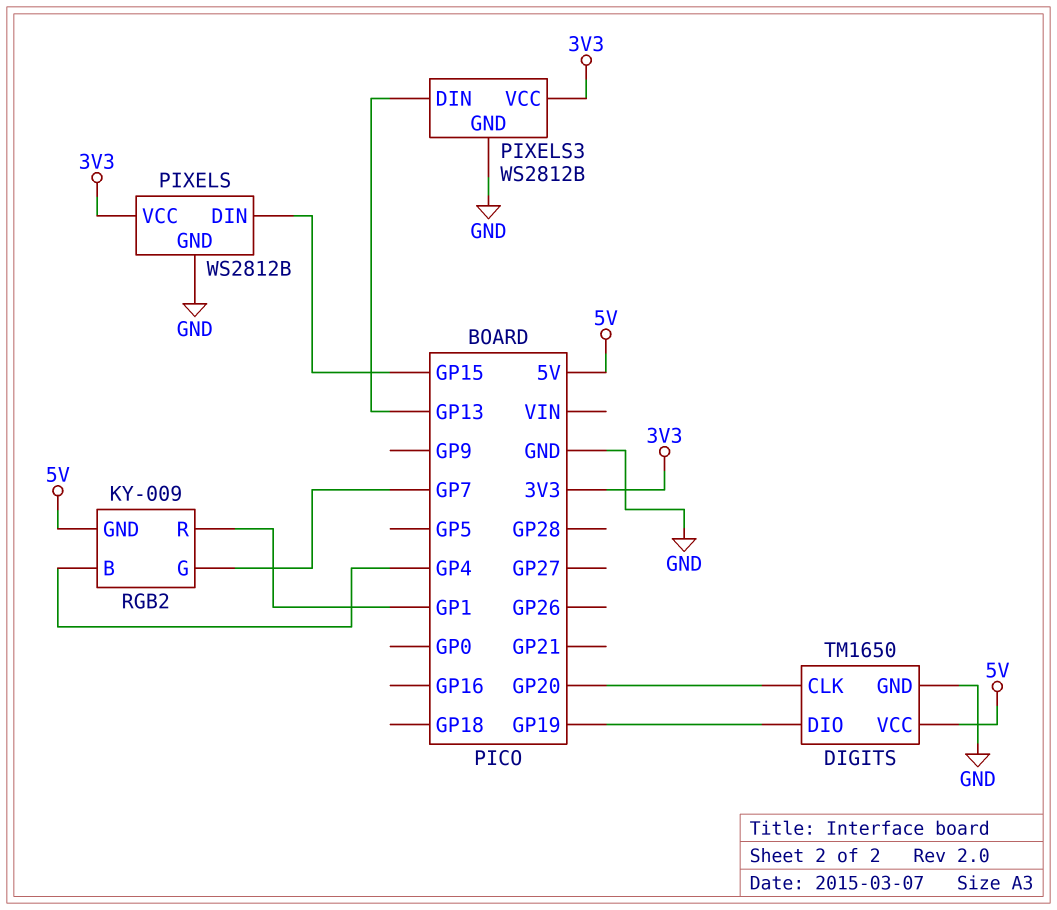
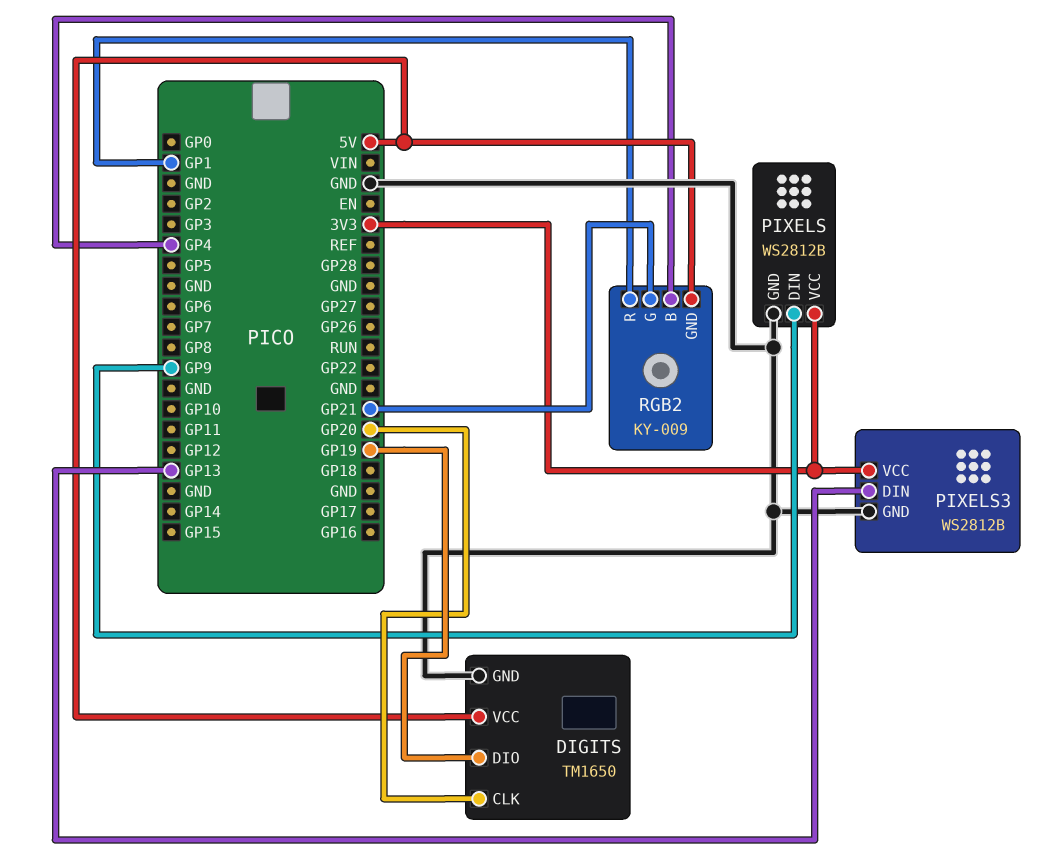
PIXELS pin DIN: GP15 -> GP9
RGB2 pin G: GP7 -> GP21

